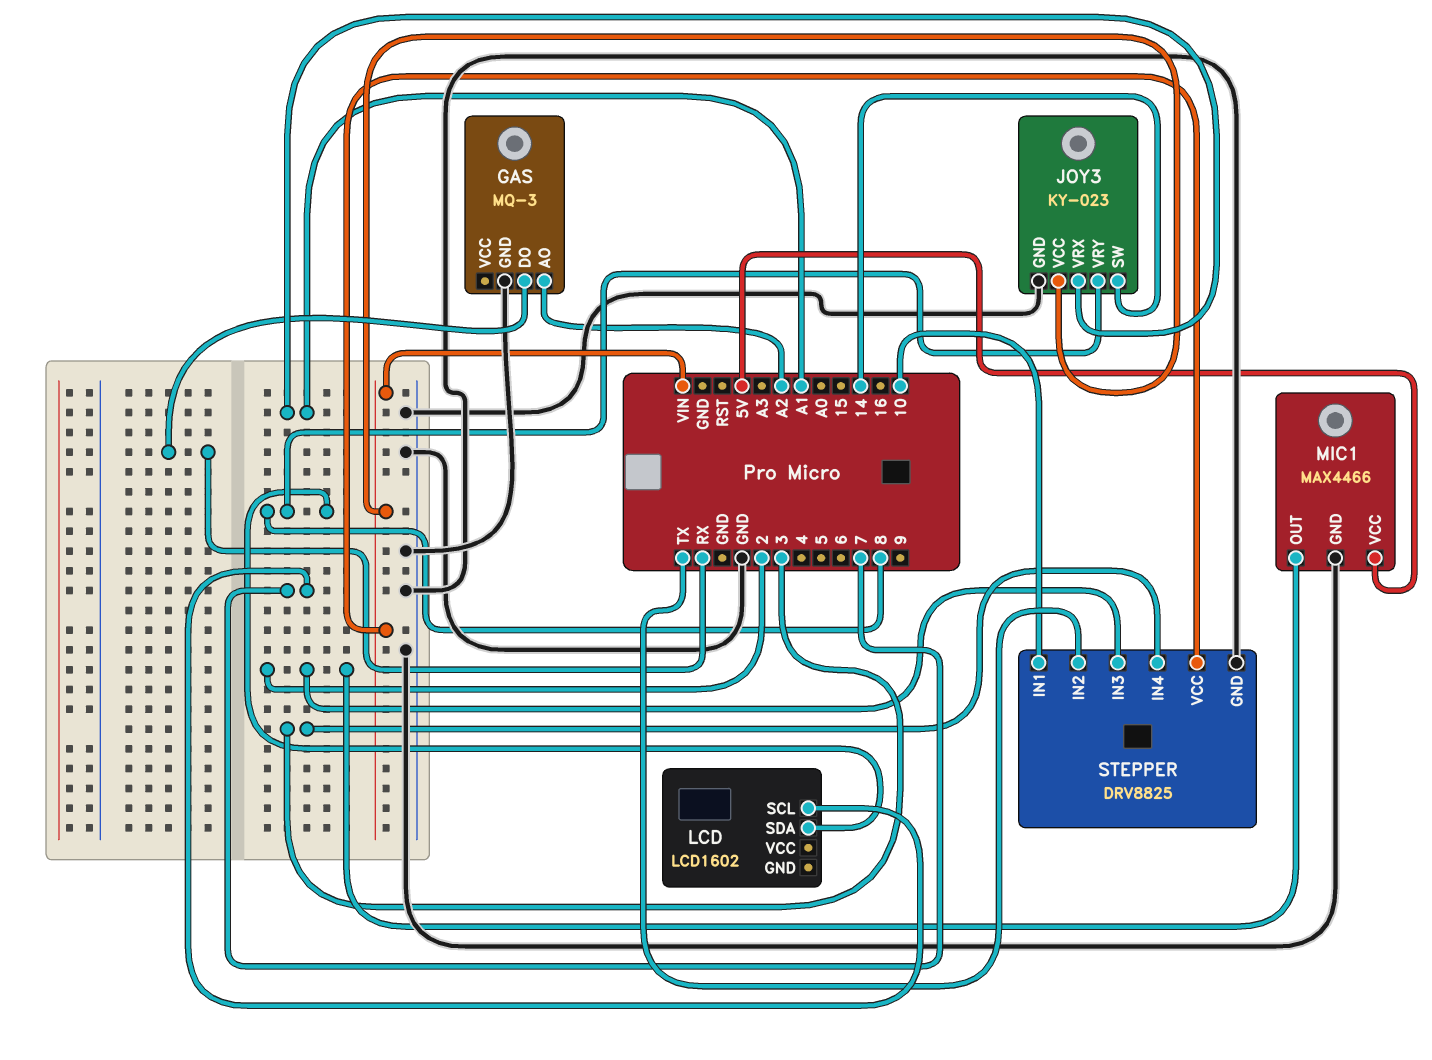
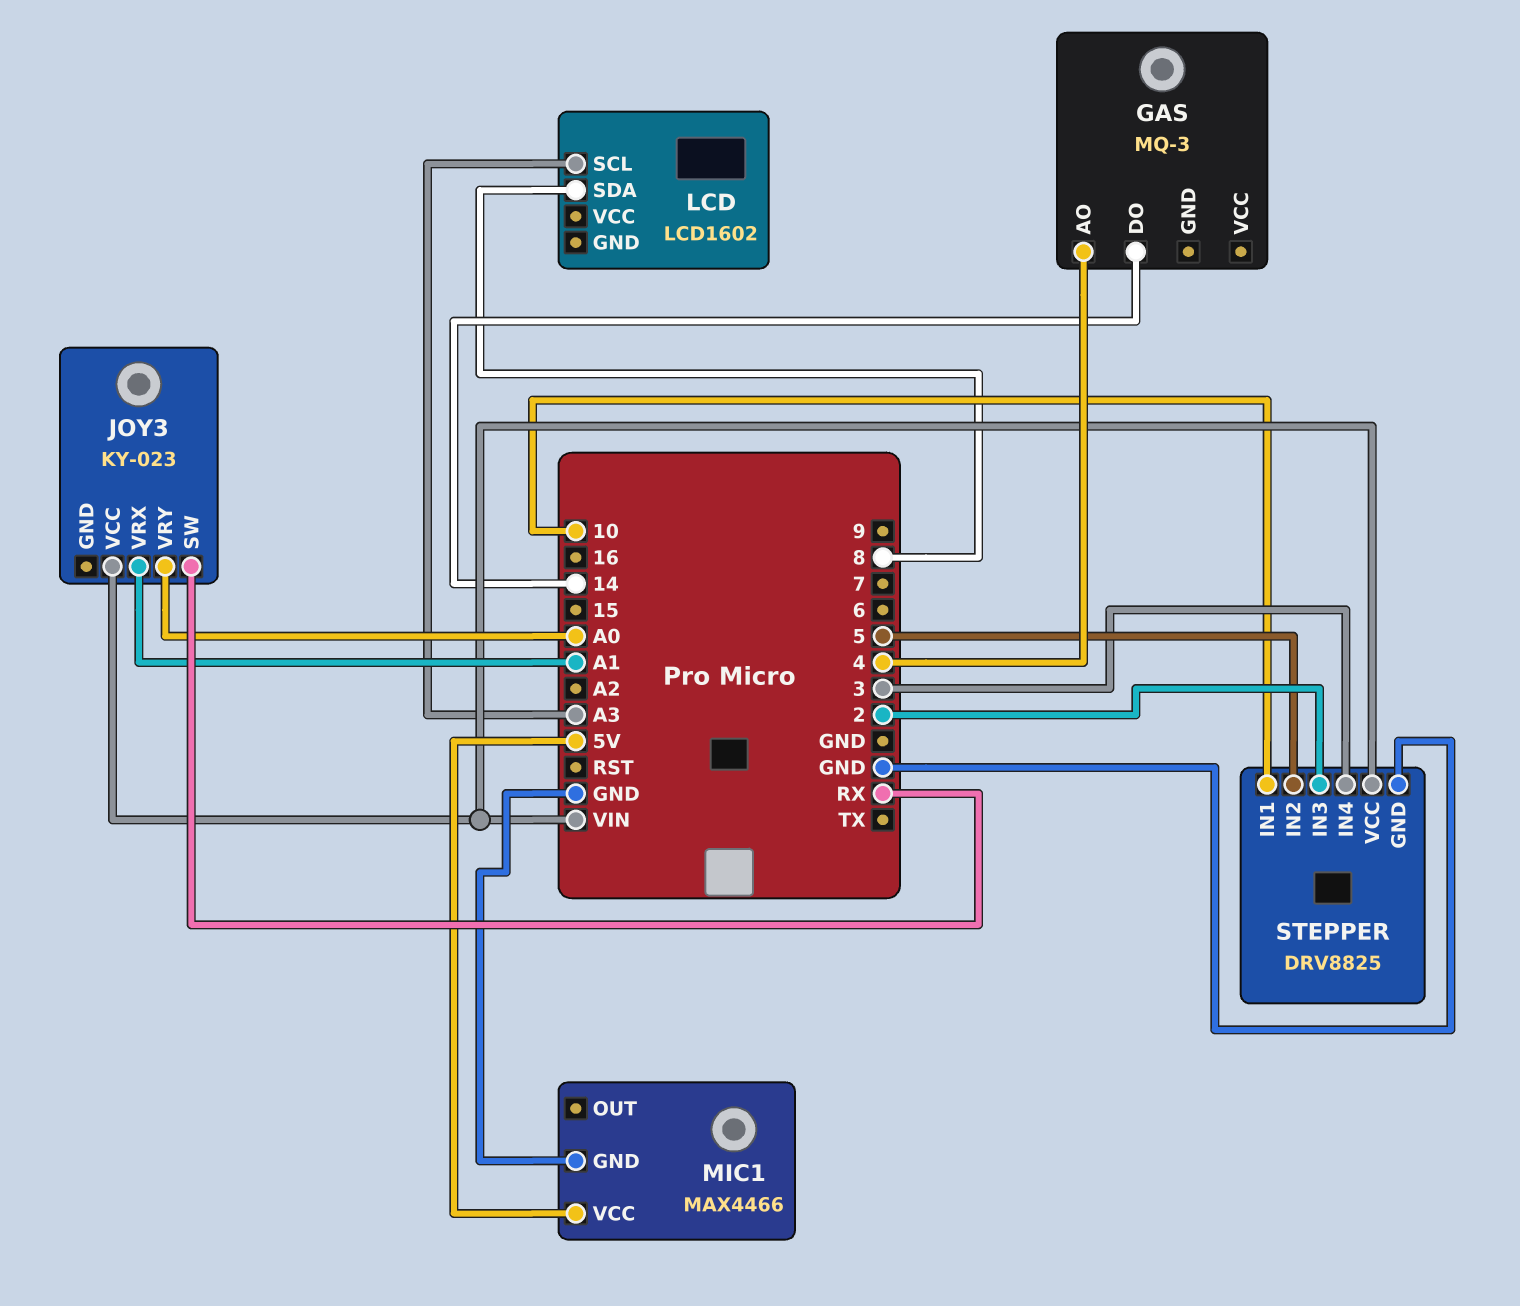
GAS pin AO: A2 -> 4
GAS pin DO: RX -> 14
GAS pin GND: GND -> none
JOY3 pin GND: GND -> none
JOY3 pin SW: 14 -> RX
JOY3 pin VRY: 8 -> A0
LCD pin SCL: 7 -> A3
MIC1 pin OUT: 2 -> none
STEPPER pin IN2: TX -> 5

